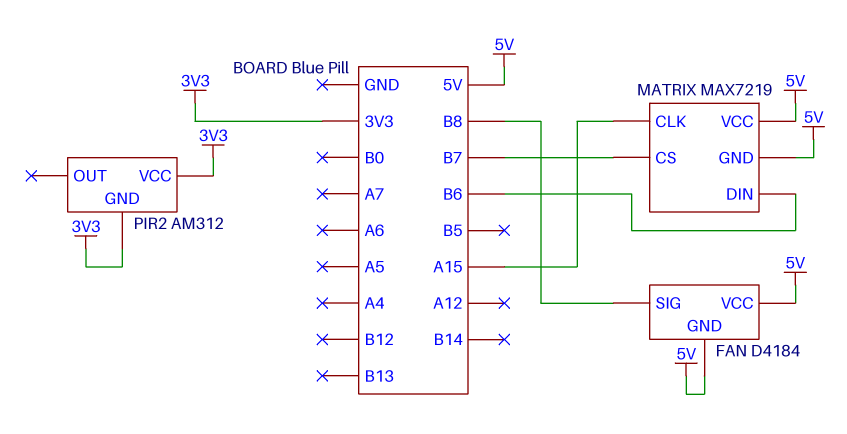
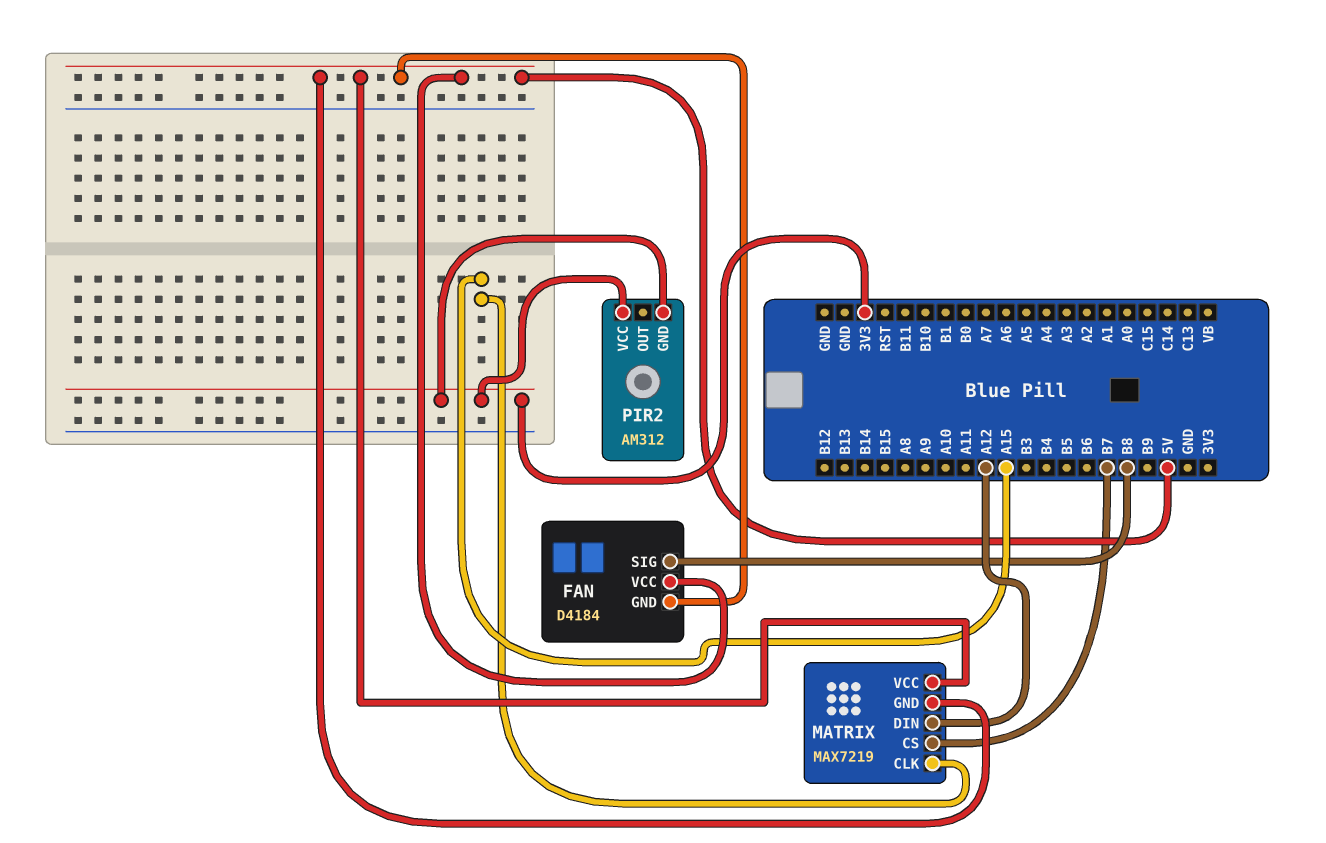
MATRIX pin DIN: B6 -> A12

